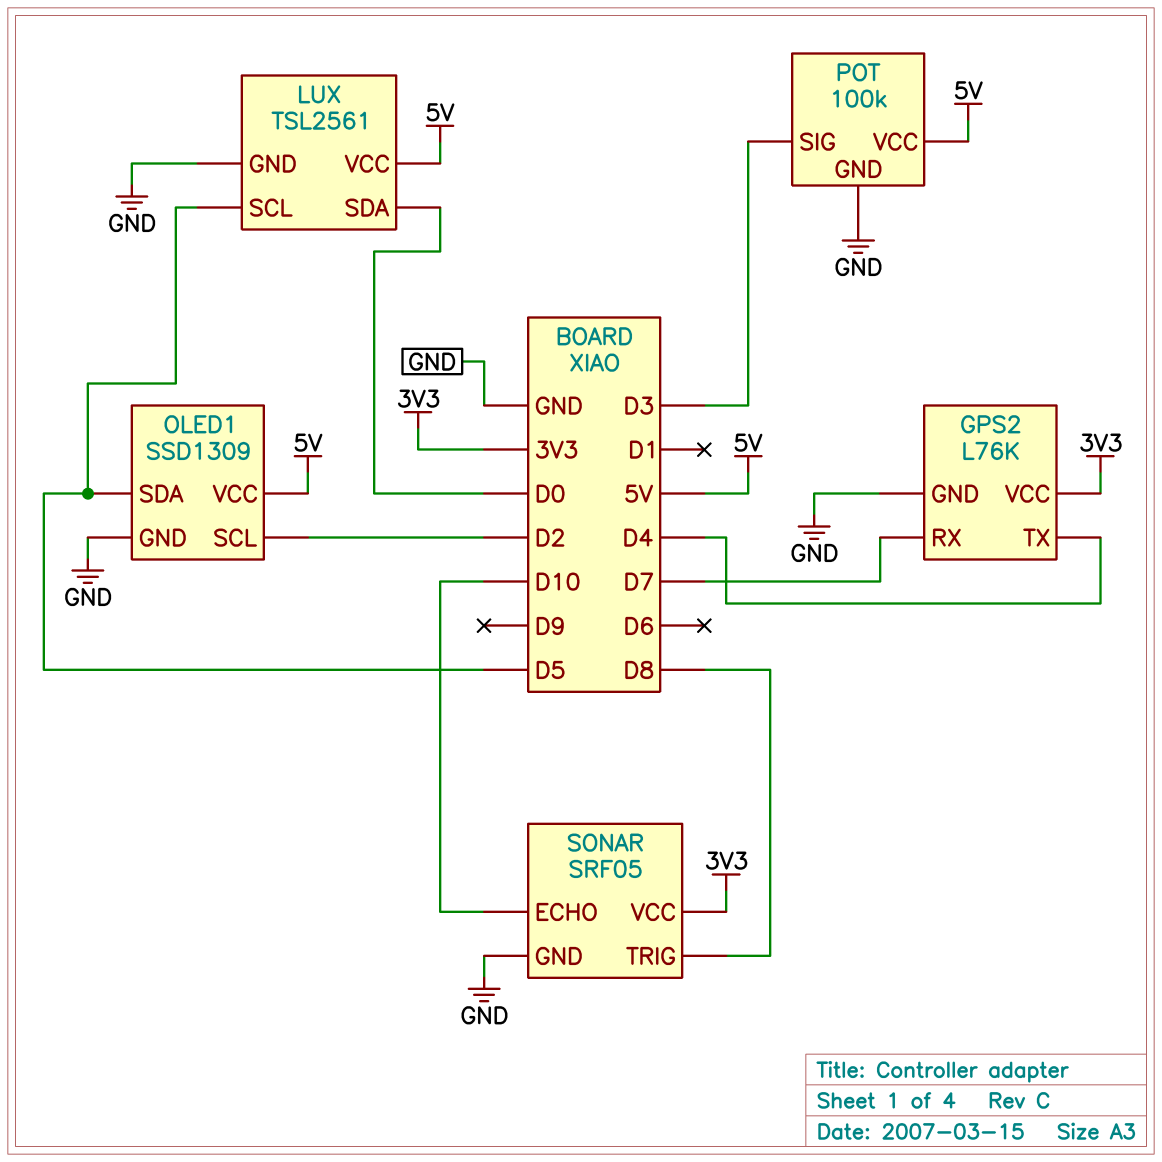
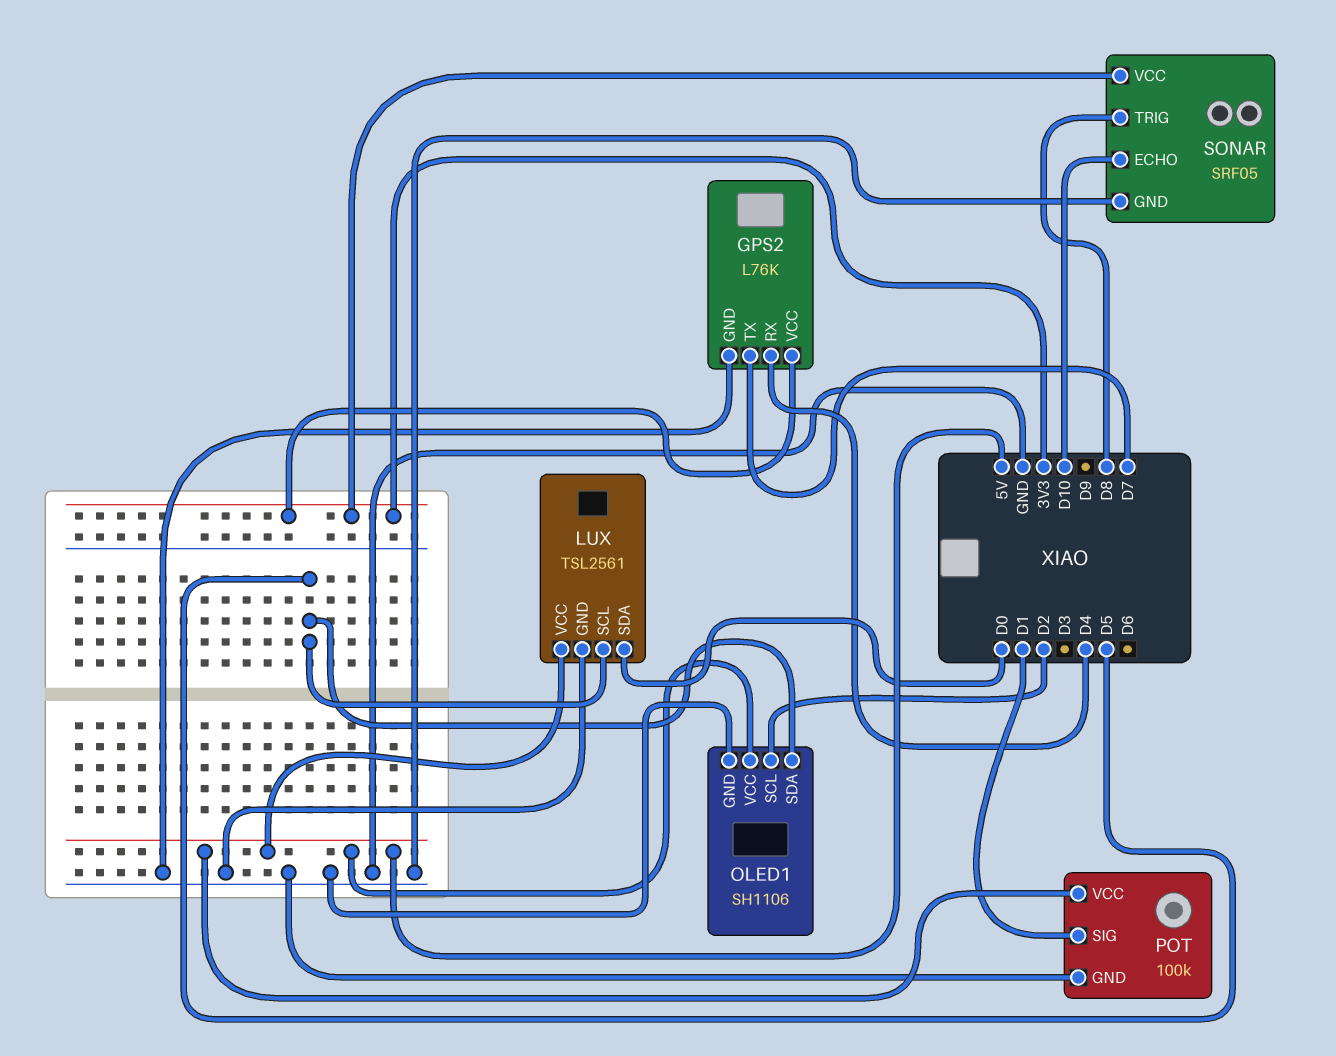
GPS2 pin RX: D7 -> D4
GPS2 pin TX: D4 -> D7
OLED1: SSD1309 -> SH1106
POT pin SIG: D3 -> D1

